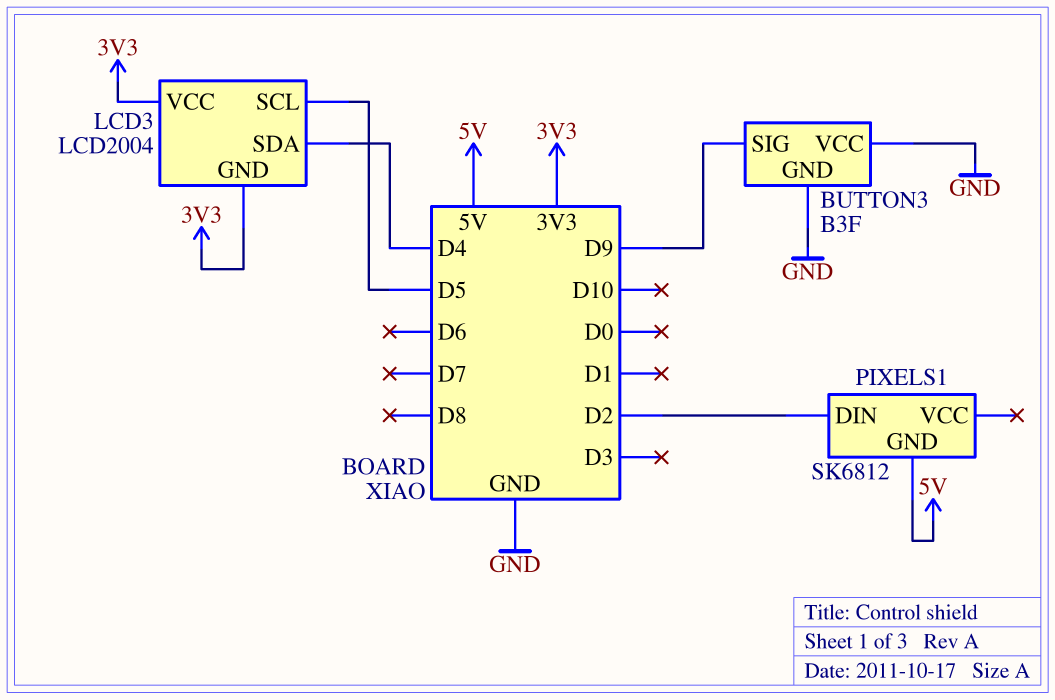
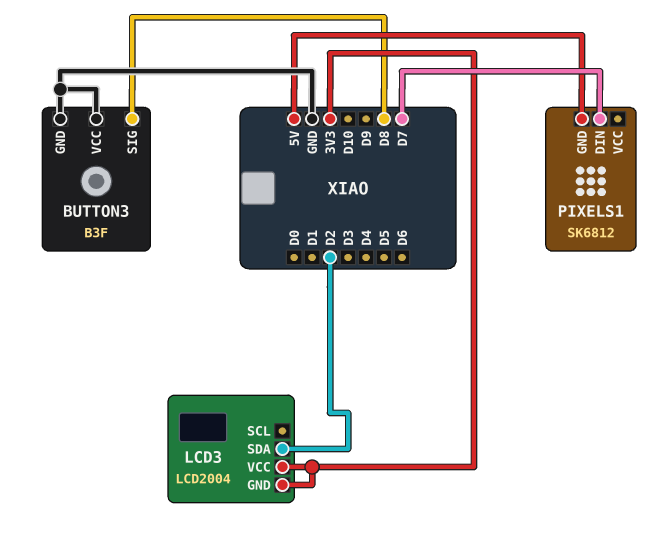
BUTTON3 pin SIG: D9 -> D8
LCD3 pin SCL: D5 -> none
LCD3 pin SDA: D4 -> D2
PIXELS1 pin DIN: D2 -> D7

